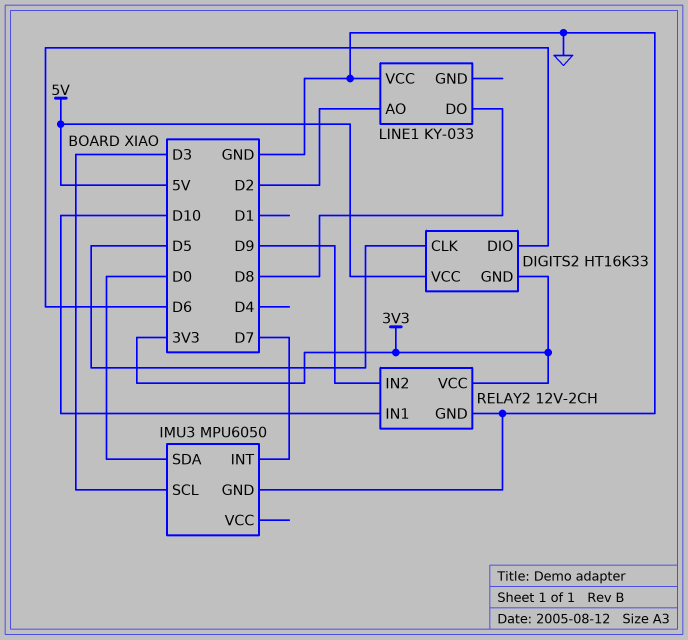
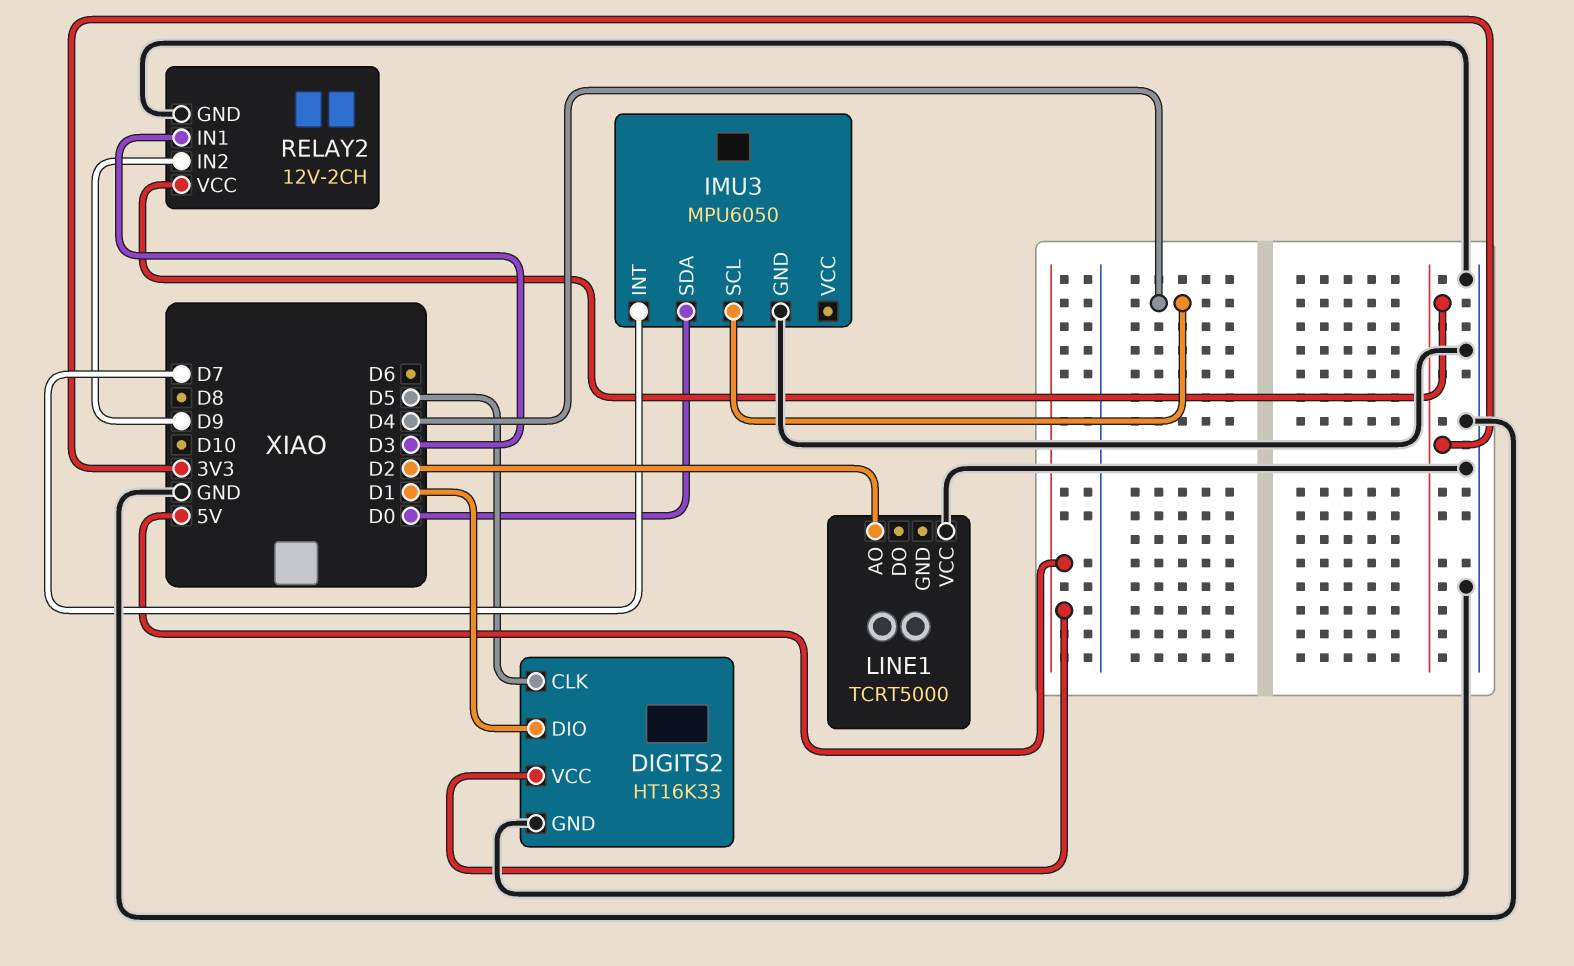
DIGITS2 pin DIO: D6 -> D1
DIGITS2 pin GND: 3V3 -> GND
IMU3 pin SCL: D3 -> D4
LINE1: KY-033 -> TCRT5000
LINE1 pin DO: D8 -> none
RELAY2 pin IN1: D10 -> D3

